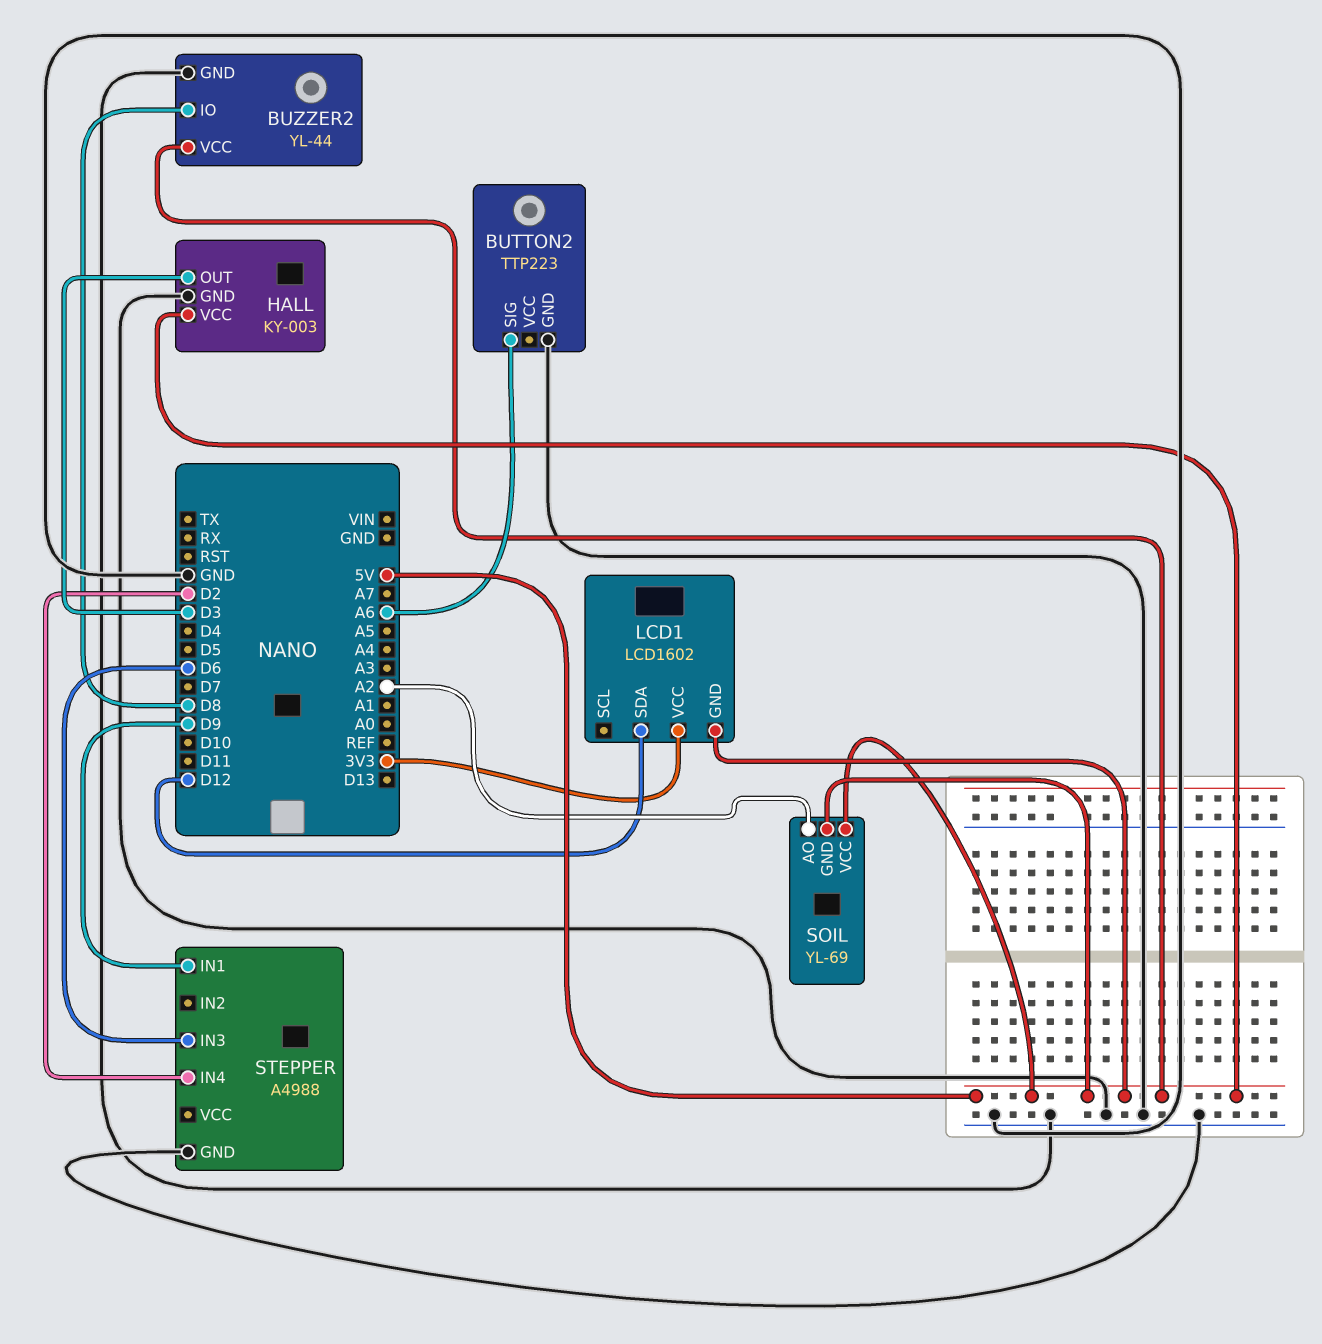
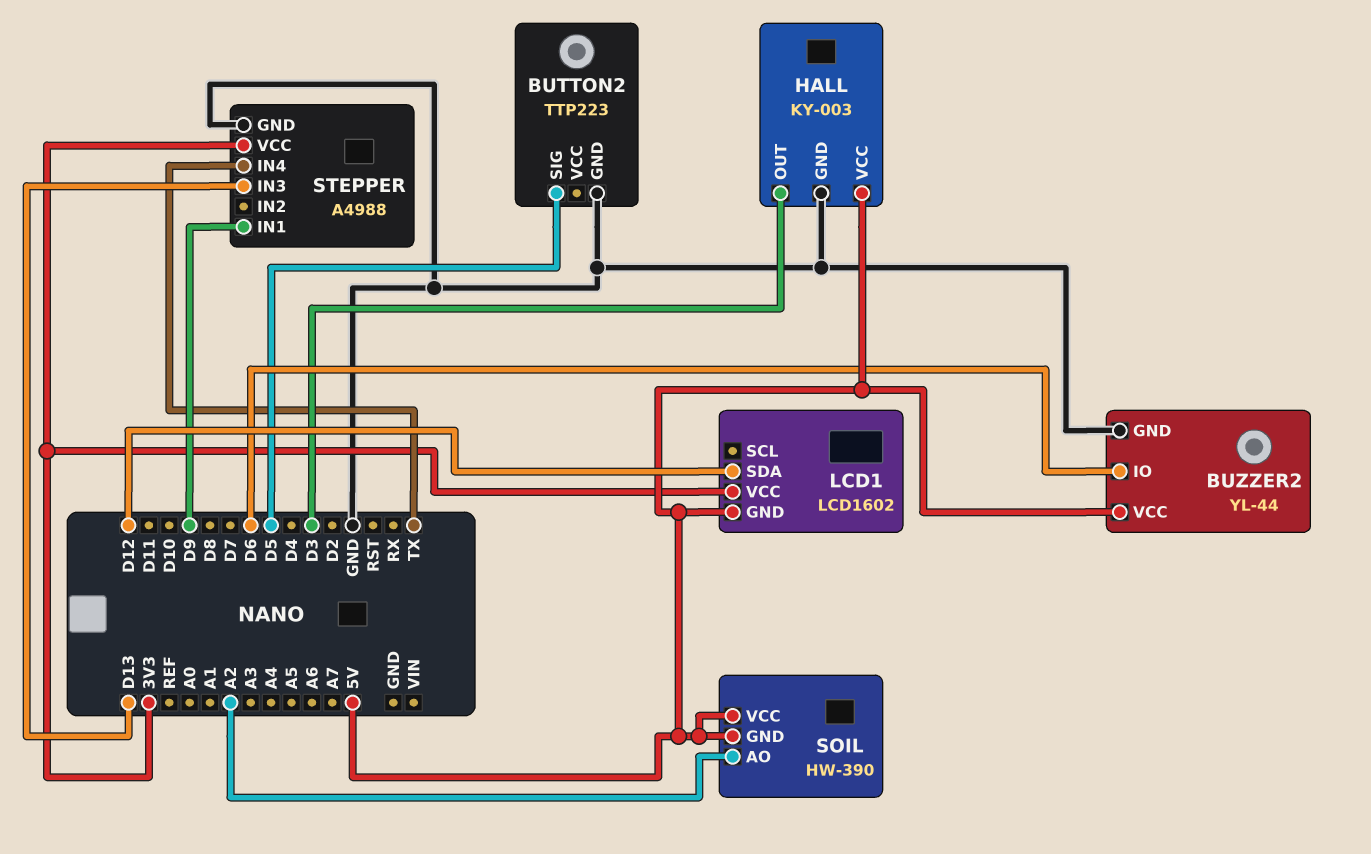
BUTTON2 pin SIG: A6 -> D5
BUZZER2 pin IO: D8 -> D6
SOIL: YL-69 -> HW-390
STEPPER pin IN3: D6 -> D13
STEPPER pin IN4: D2 -> TX
STEPPER pin VCC: none -> 3V3

